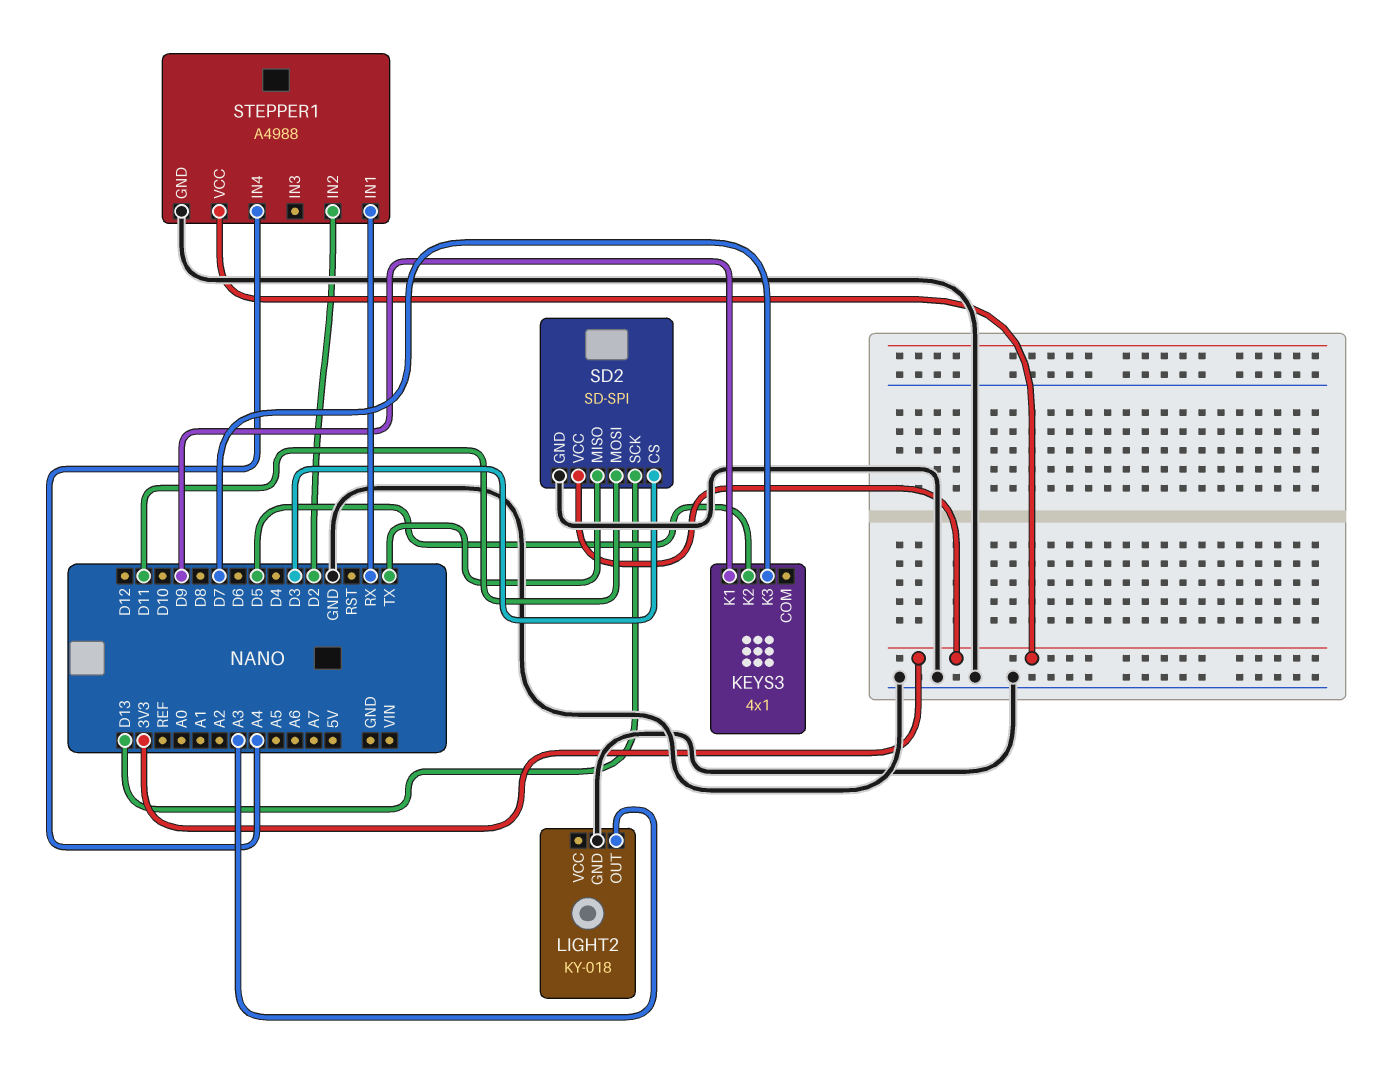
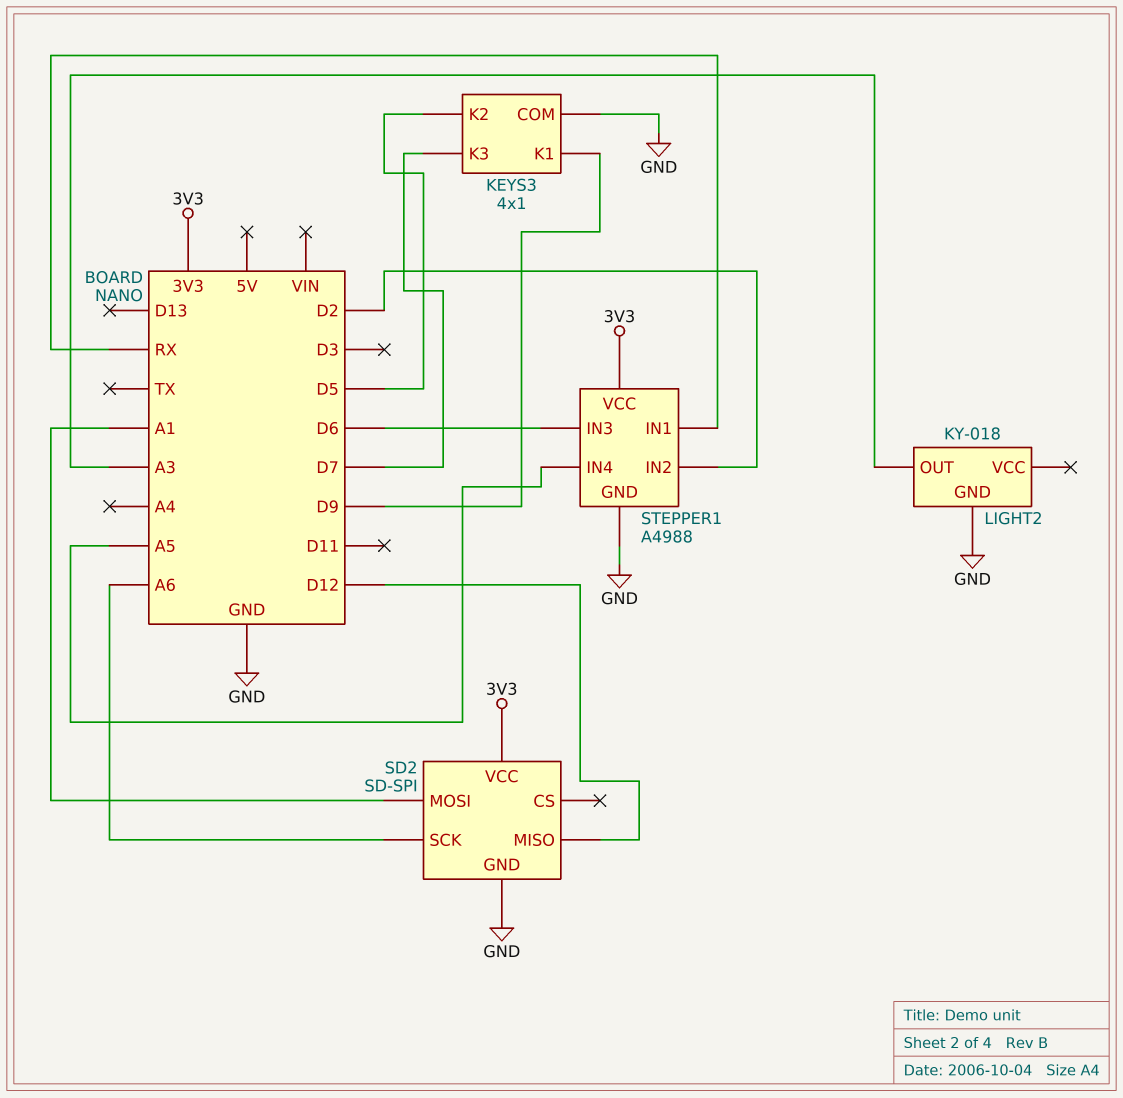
KEYS3 pin COM: none -> GND
SD2 pin CS: D3 -> none
SD2 pin MISO: TX -> D12
SD2 pin MOSI: D11 -> A1
SD2 pin SCK: D13 -> A6
STEPPER1 pin IN3: none -> D6
STEPPER1 pin IN4: A4 -> A5

